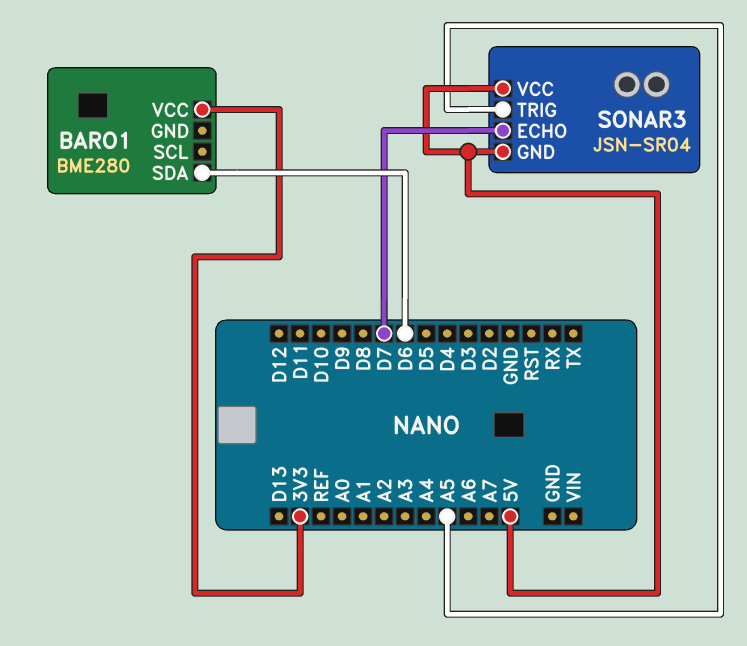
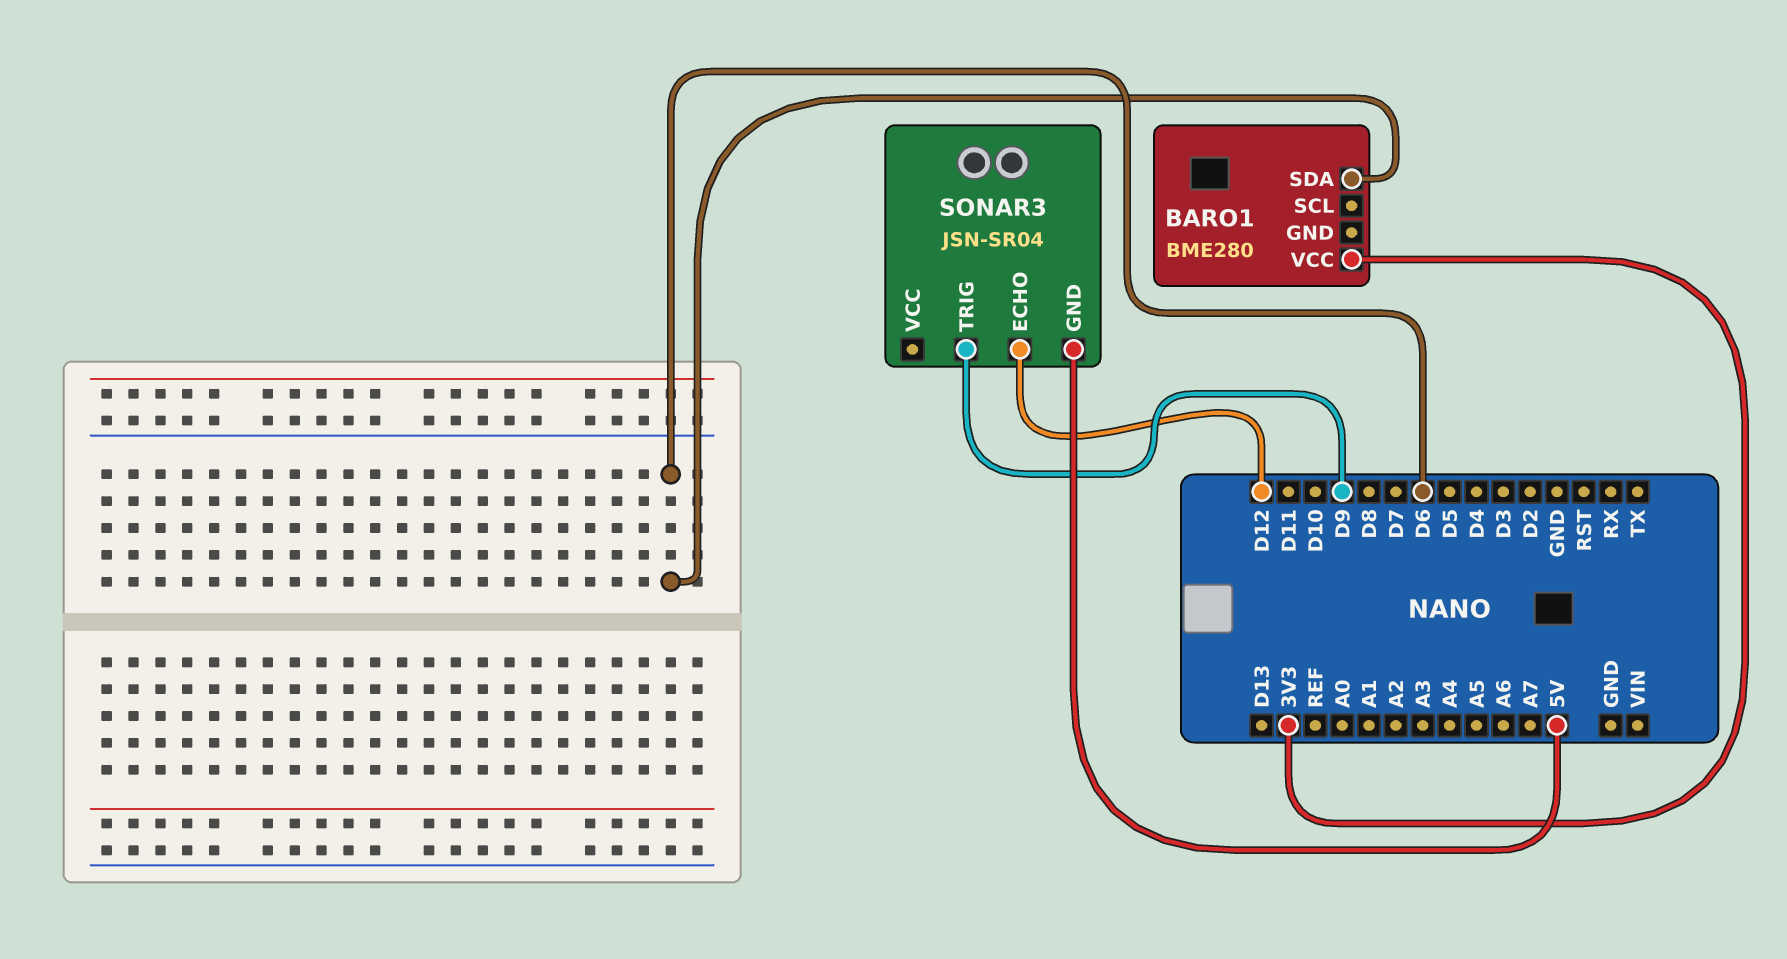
SONAR3 pin ECHO: D7 -> D12
SONAR3 pin TRIG: A5 -> D9
SONAR3 pin VCC: 5V -> none

